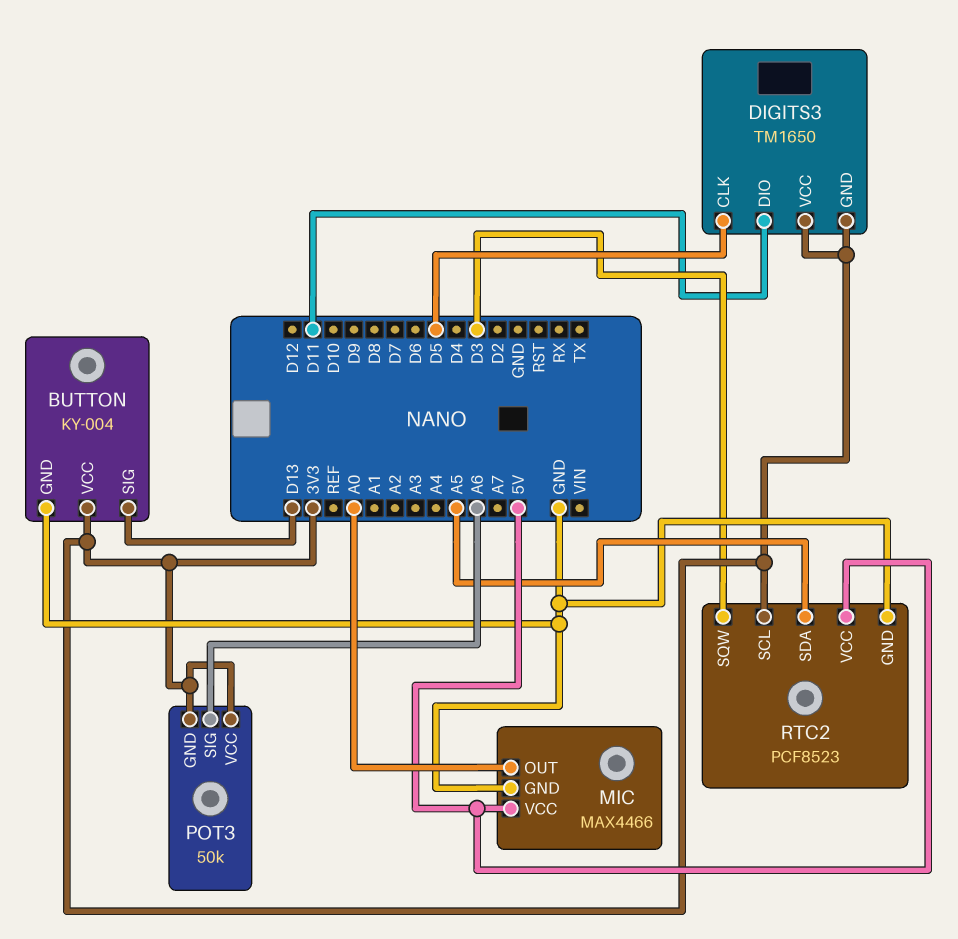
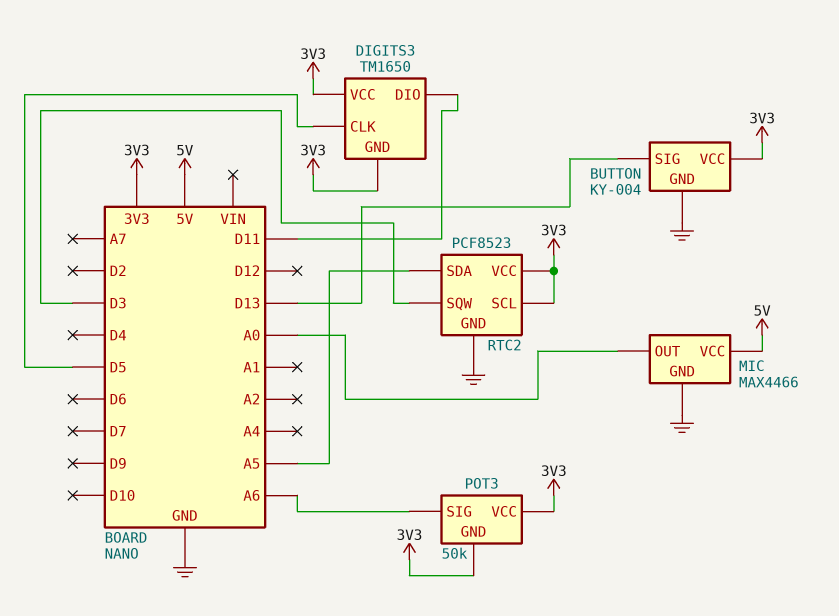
RTC2 pin VCC: 5V -> 3V3

